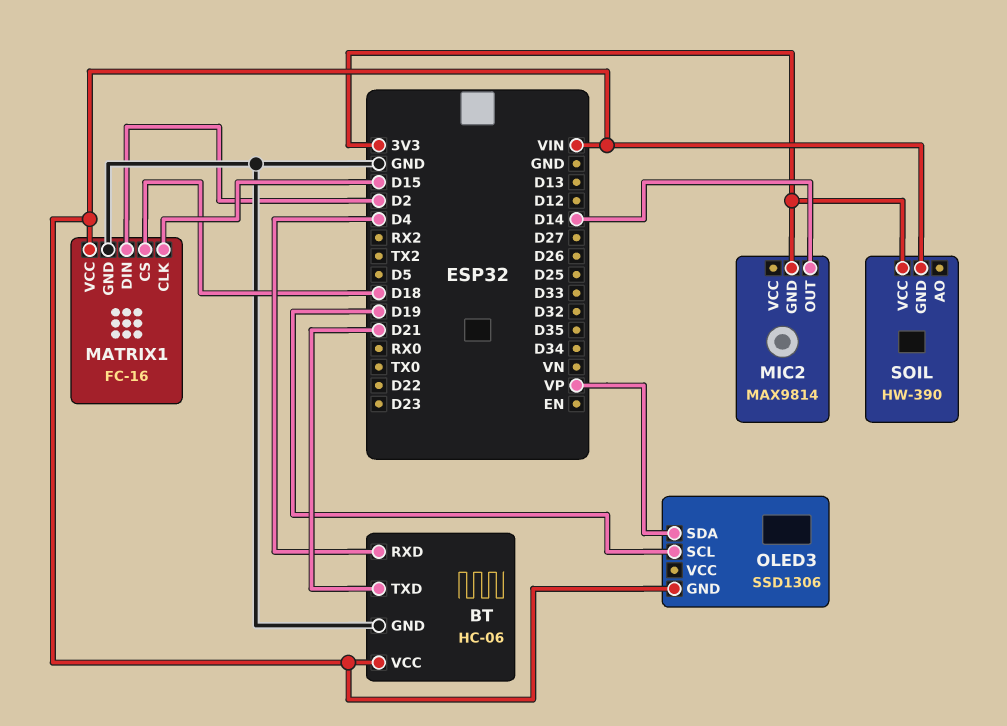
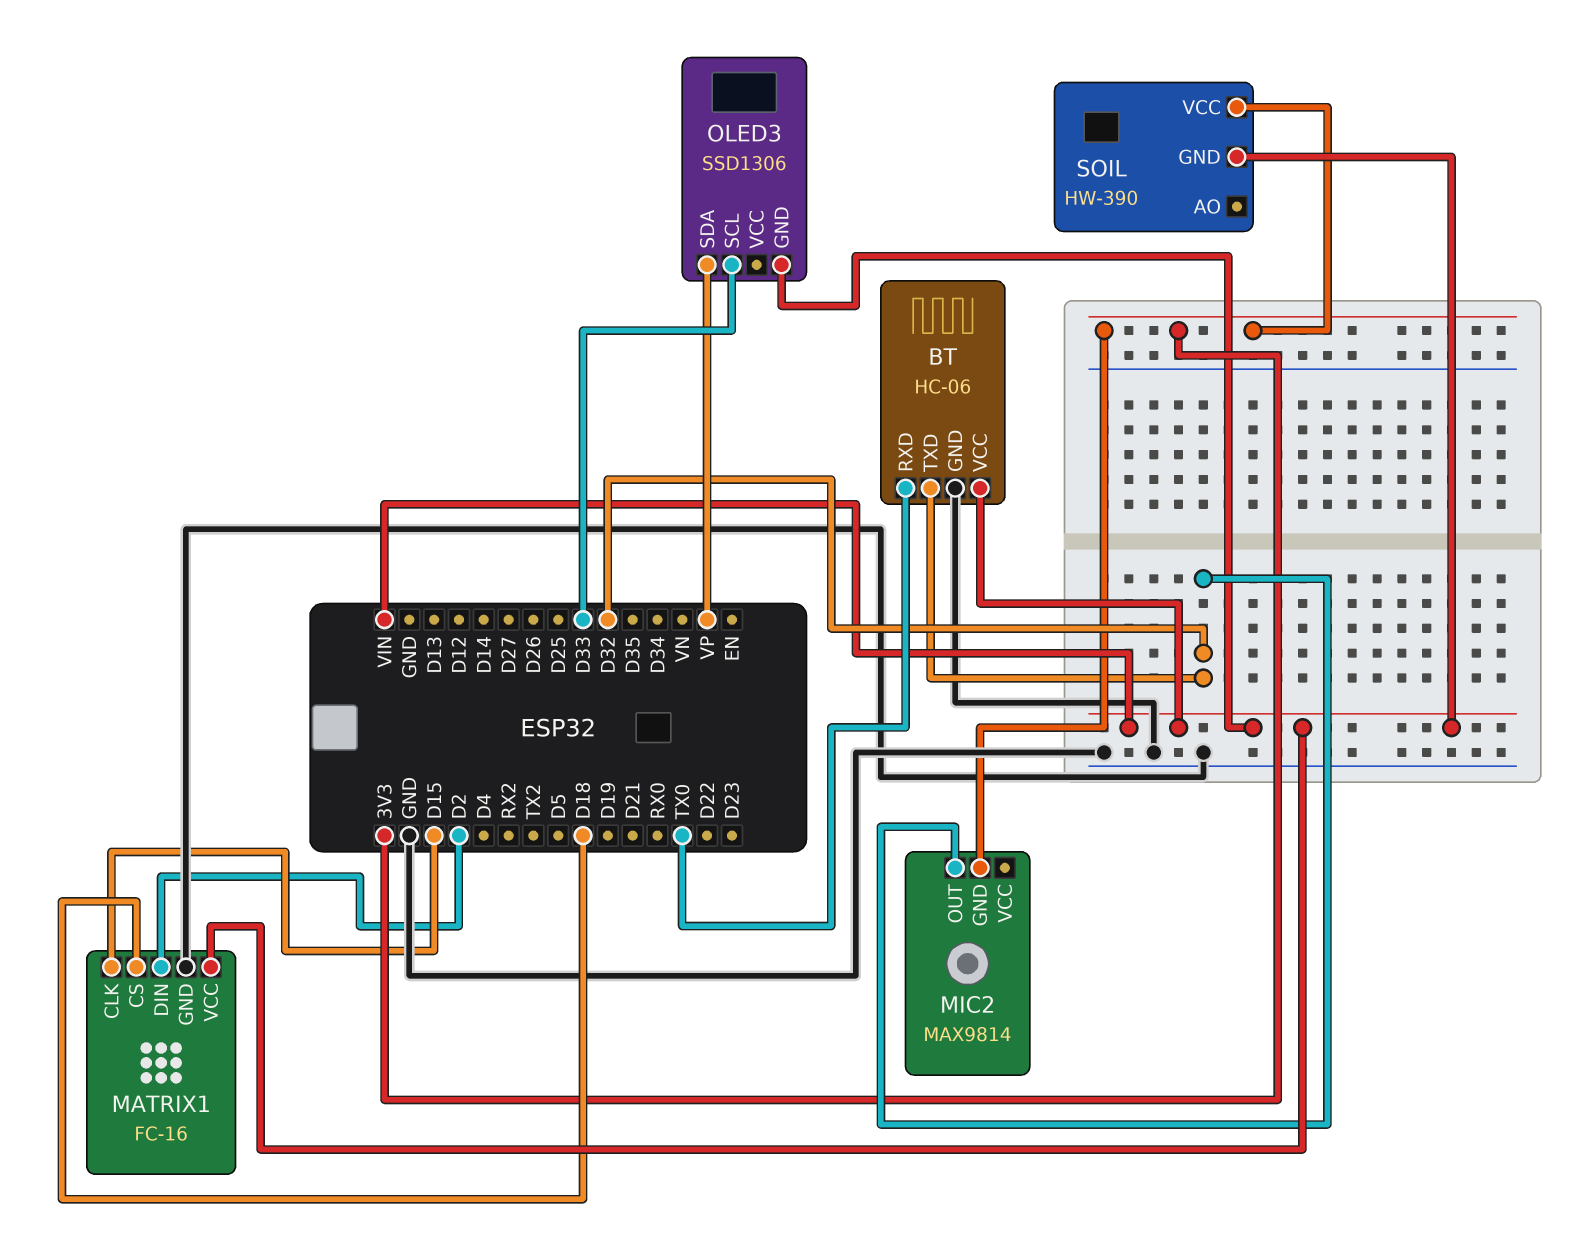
BT pin RXD: D4 -> TX0
BT pin TXD: D21 -> D32
MIC2 pin OUT: D14 -> D32
OLED3 pin SCL: D19 -> D33

